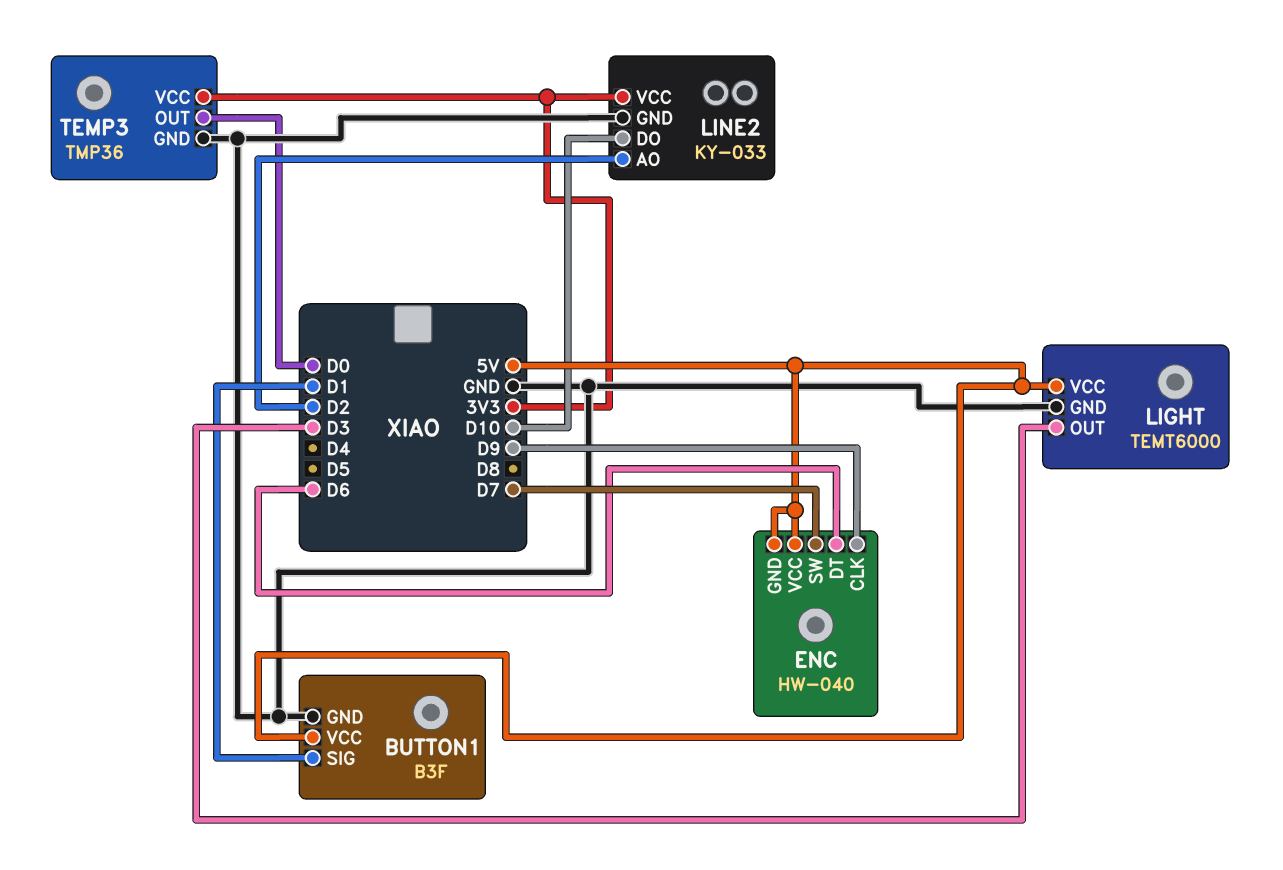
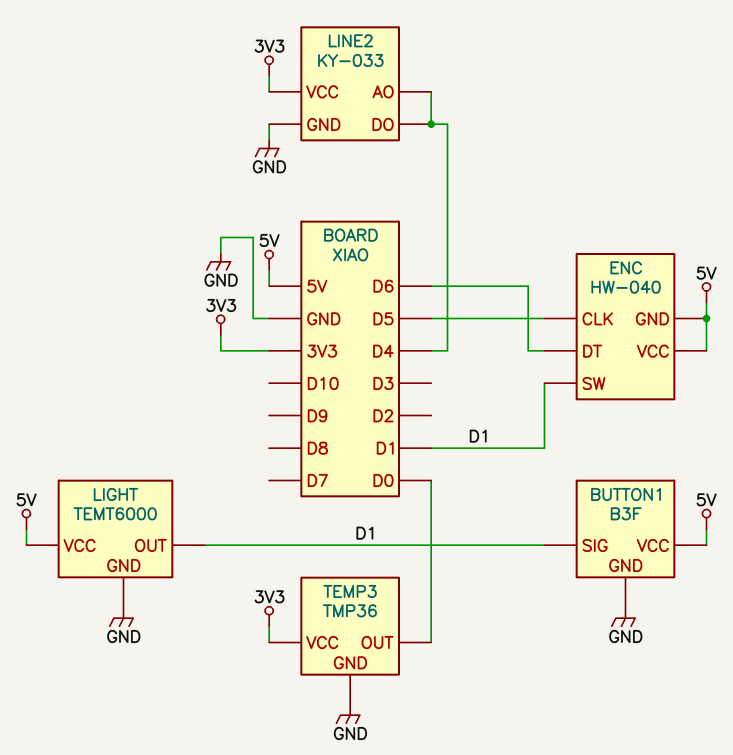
ENC pin CLK: D9 -> D5
ENC pin SW: D7 -> D1
LIGHT pin OUT: D3 -> D1
LINE2 pin AO: D2 -> D4
LINE2 pin DO: D10 -> D4

